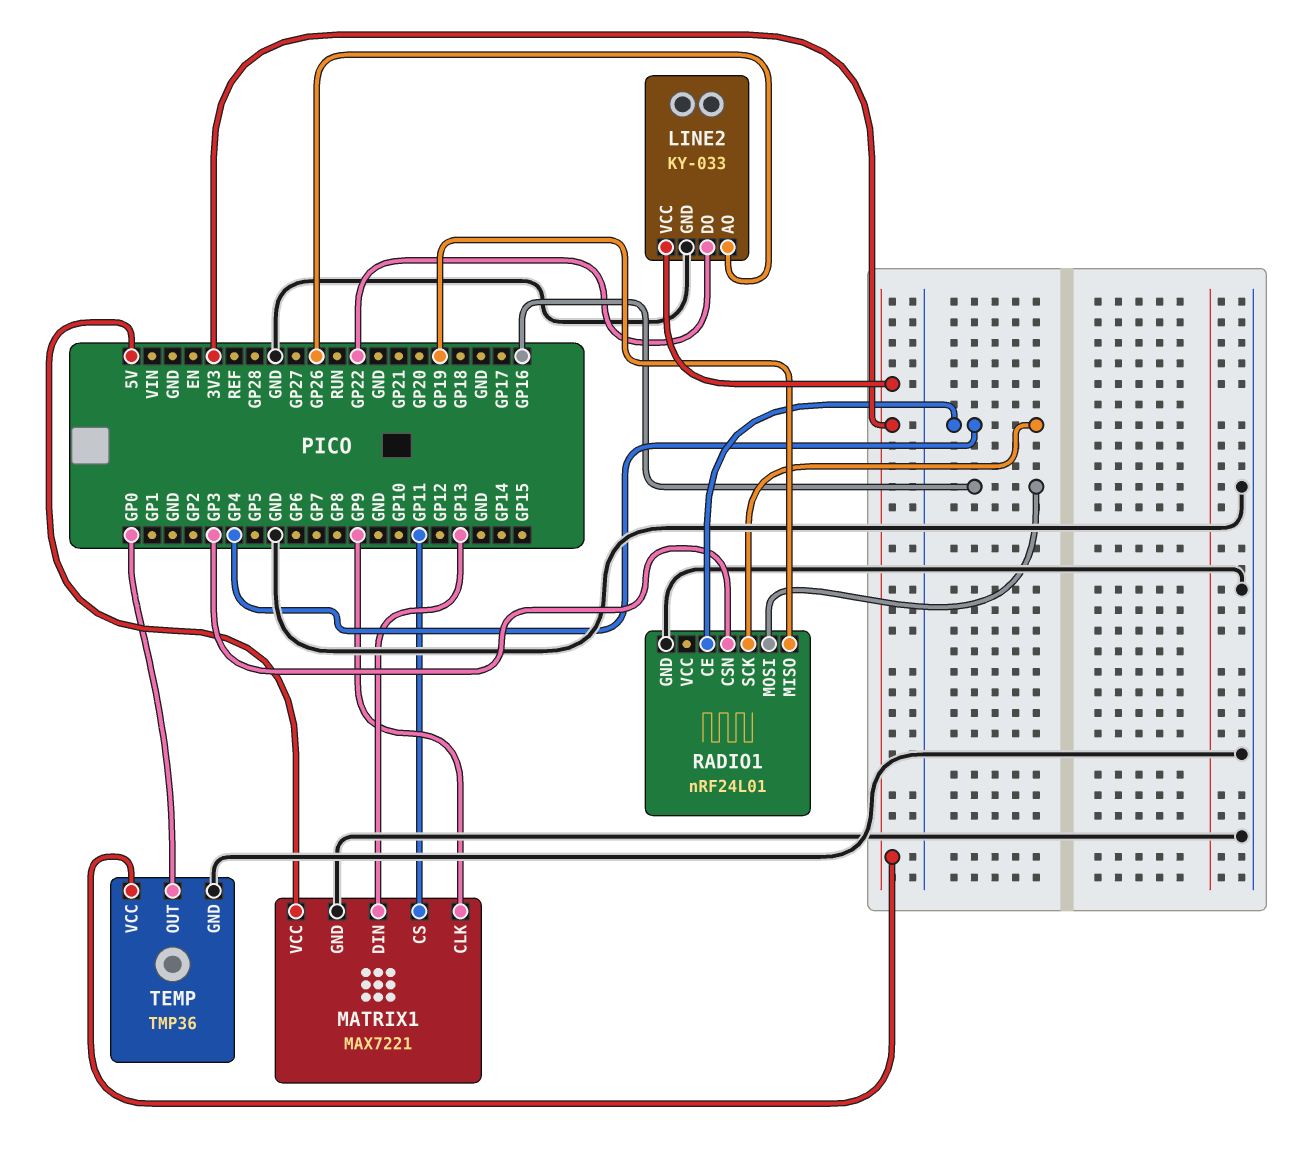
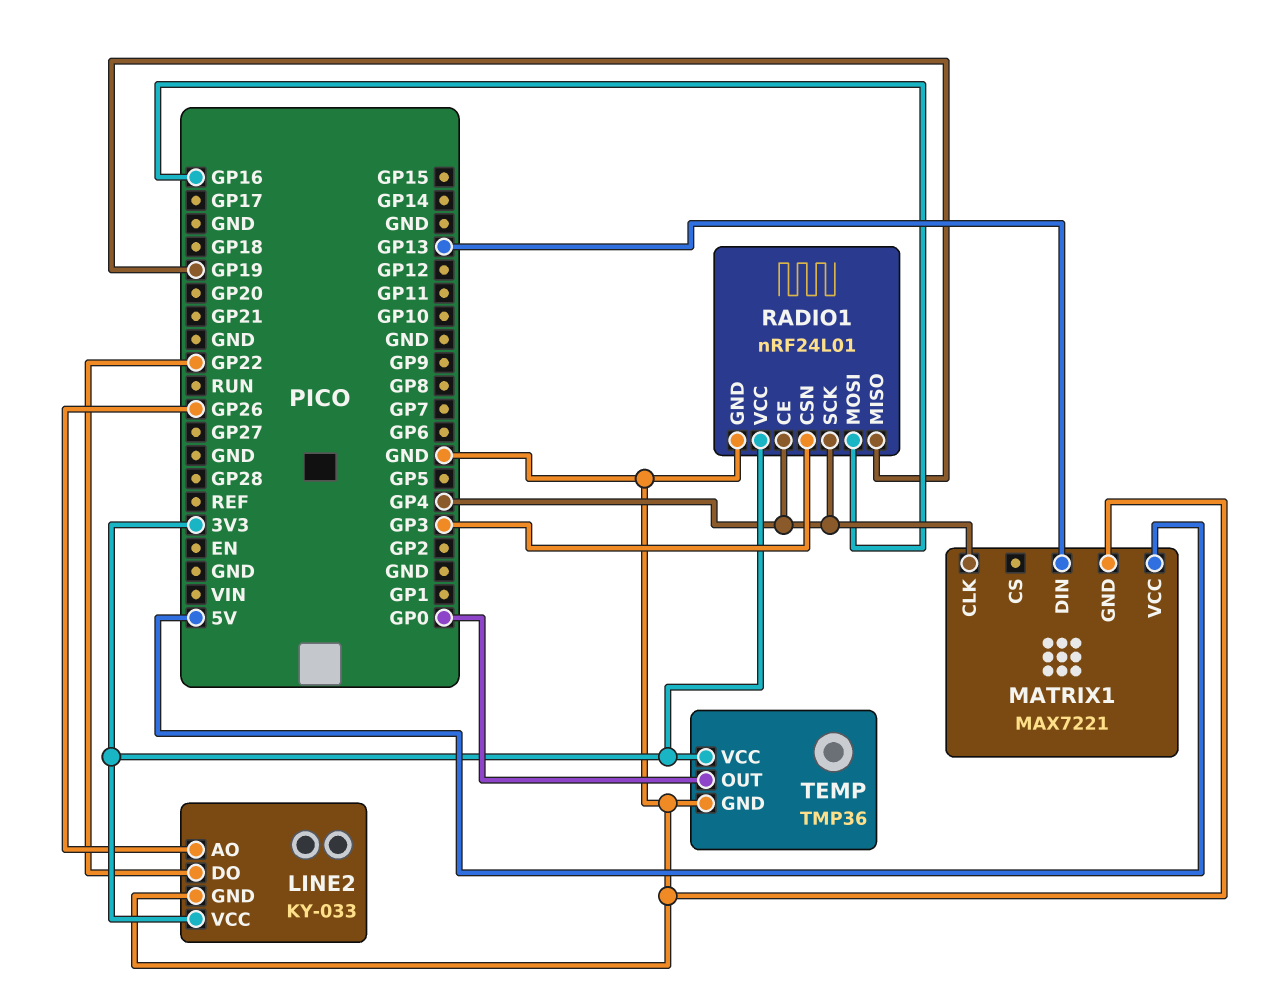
MATRIX1 pin CLK: GP9 -> GP4
MATRIX1 pin CS: GP11 -> none
RADIO1 pin VCC: none -> 3V3

